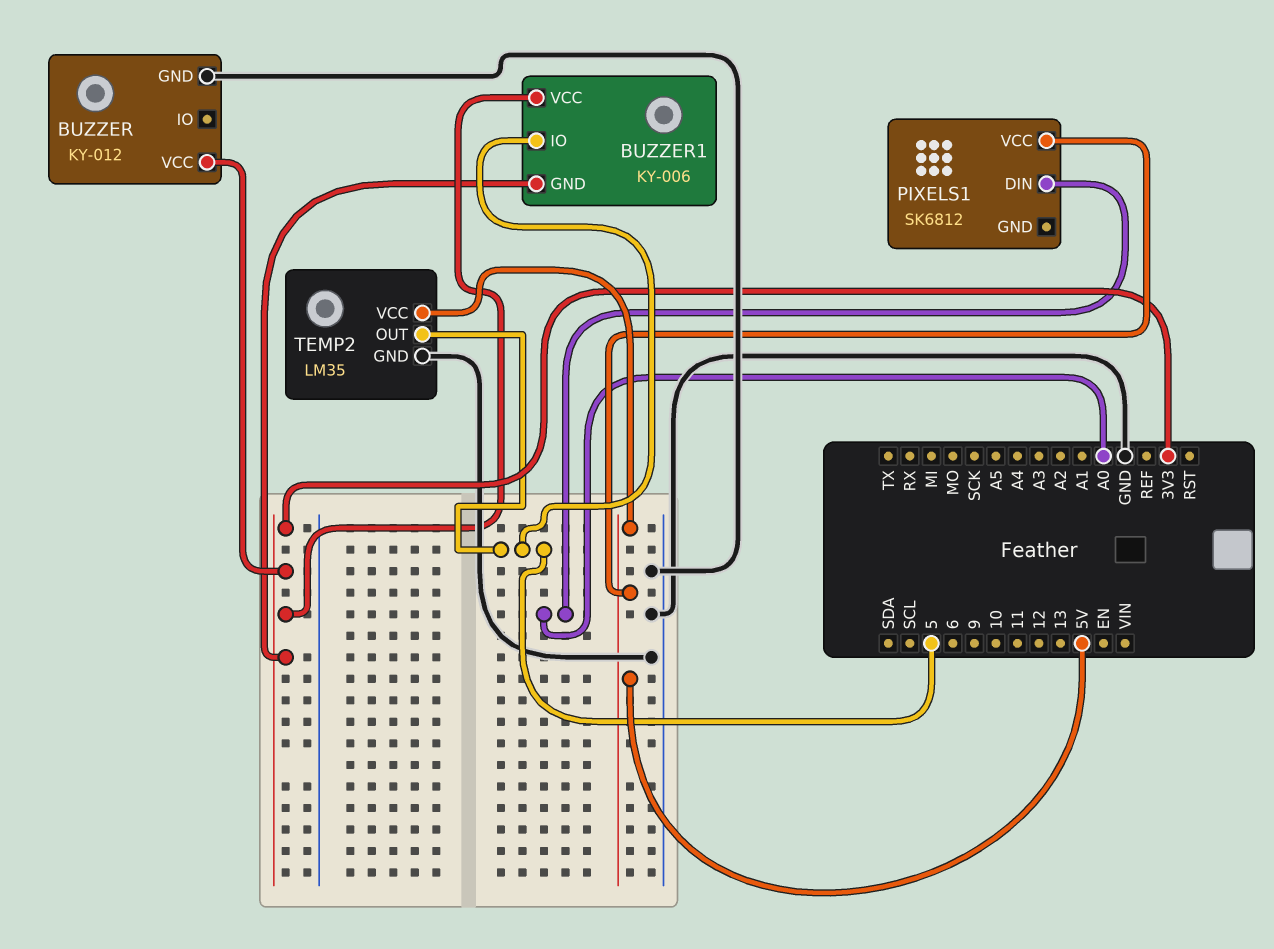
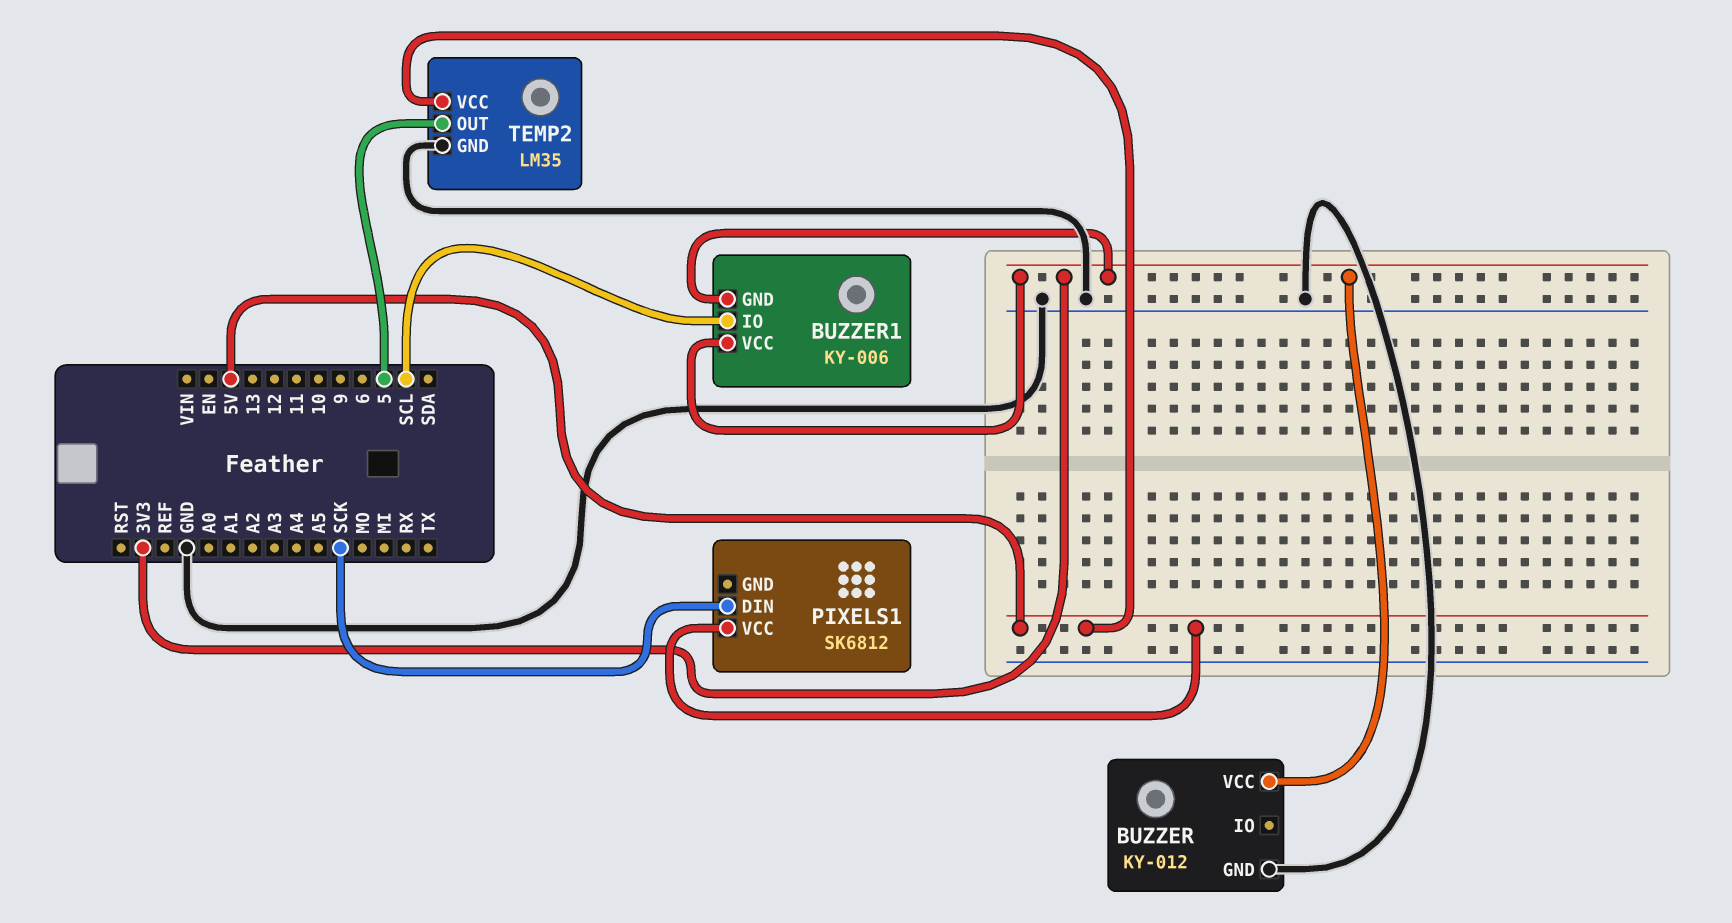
BUZZER1 pin IO: 5 -> SCL
PIXELS1 pin DIN: A0 -> SCK

